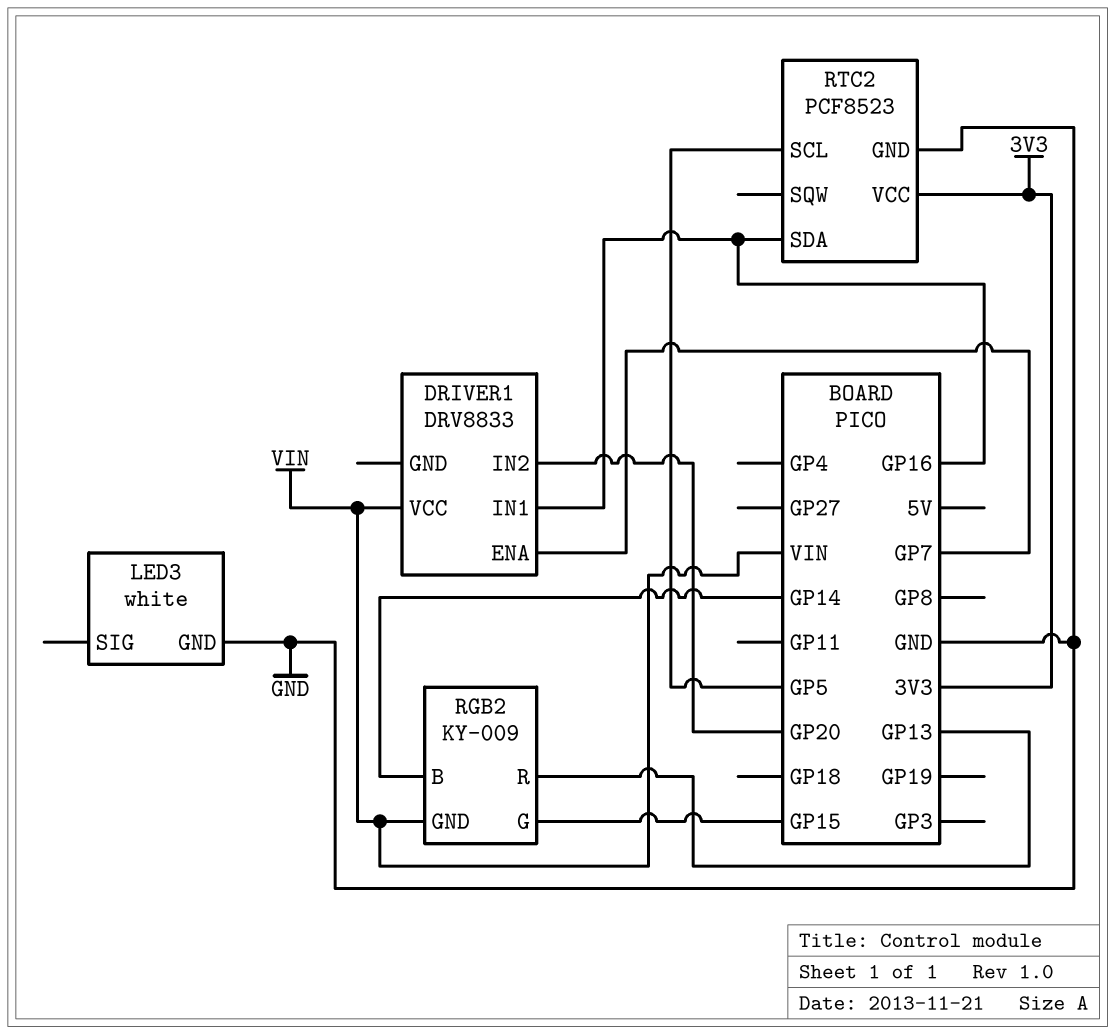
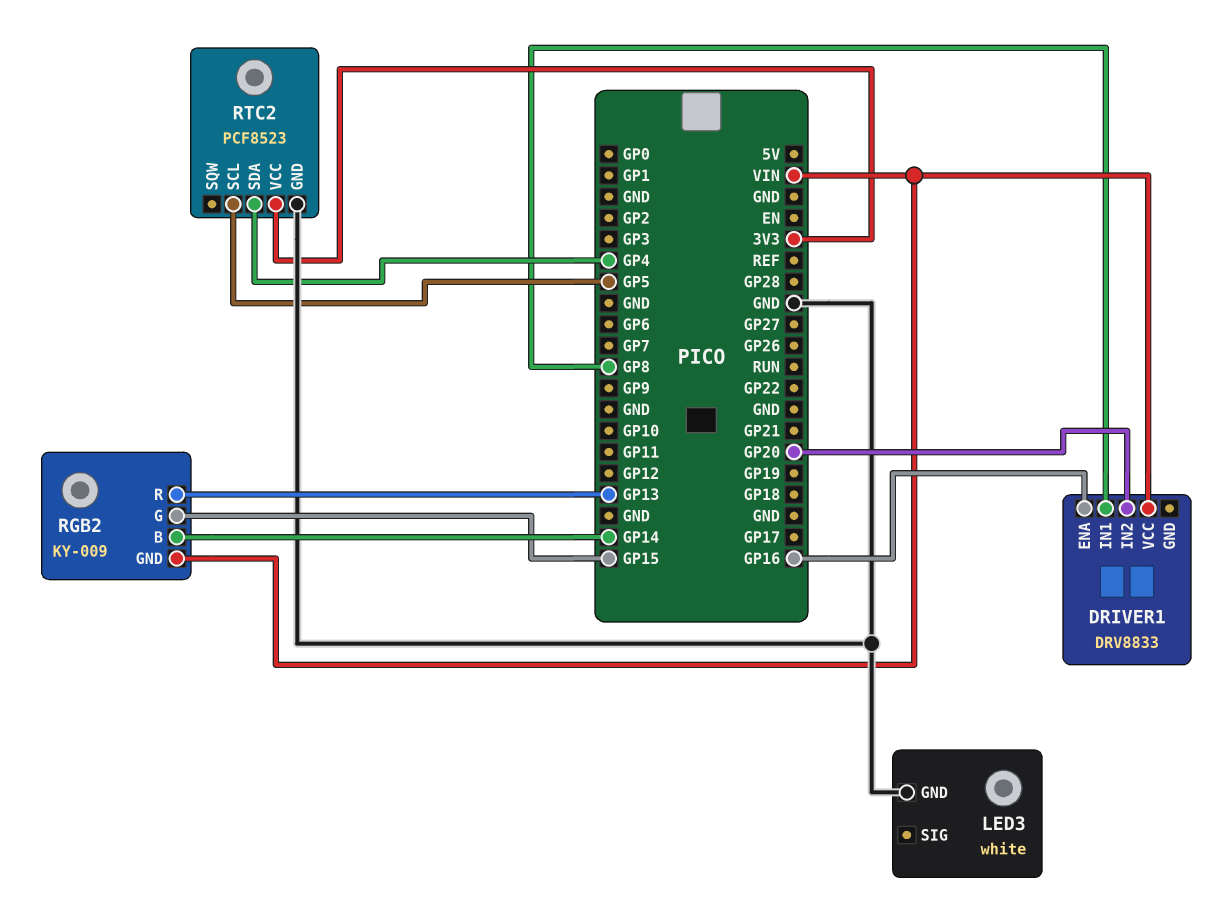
DRIVER1 pin ENA: GP7 -> GP16
DRIVER1 pin IN1: GP16 -> GP8
RTC2 pin SDA: GP16 -> GP4

